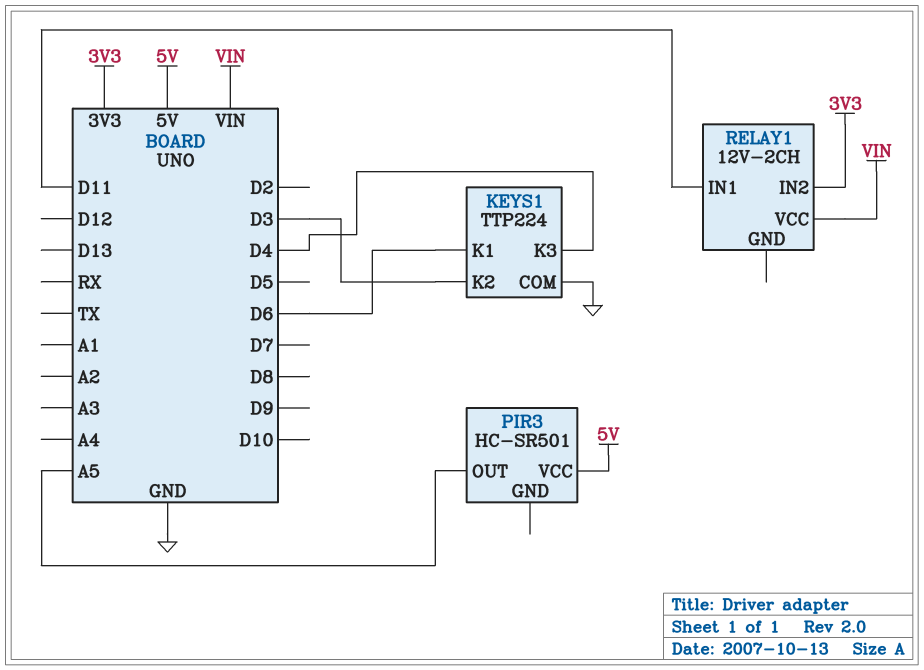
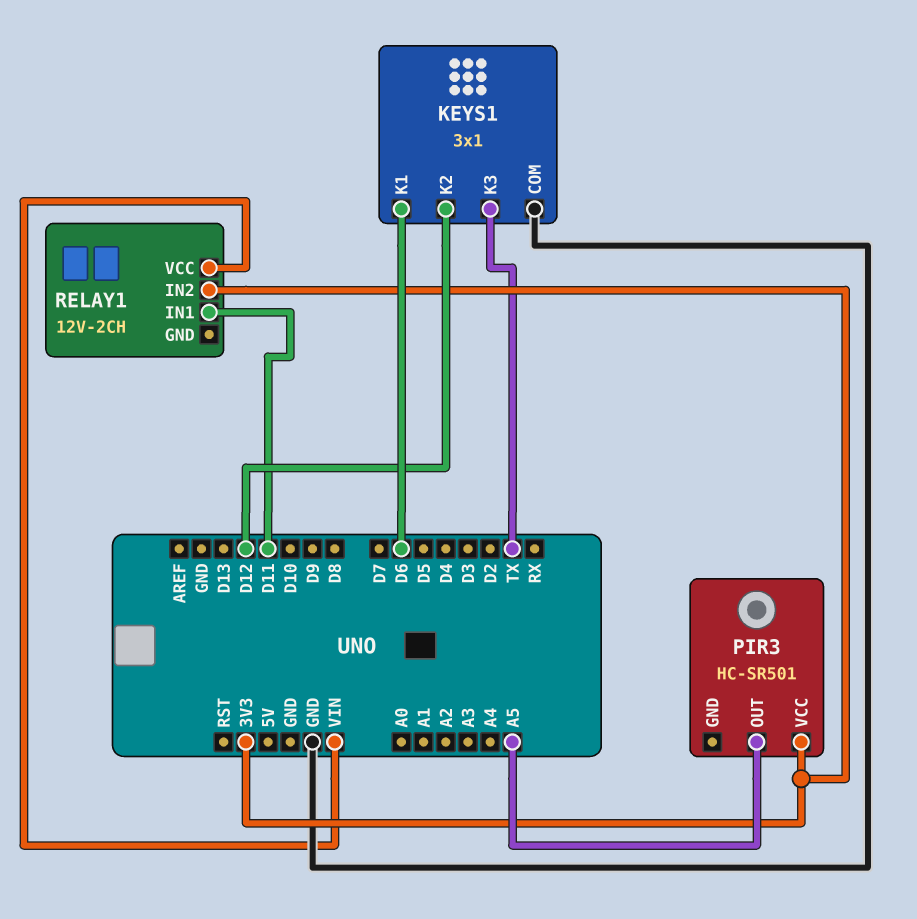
KEYS1: TTP224 -> 3x1
KEYS1 pin K2: D3 -> D12
KEYS1 pin K3: D4 -> TX
PIR3 pin VCC: 5V -> 3V3

